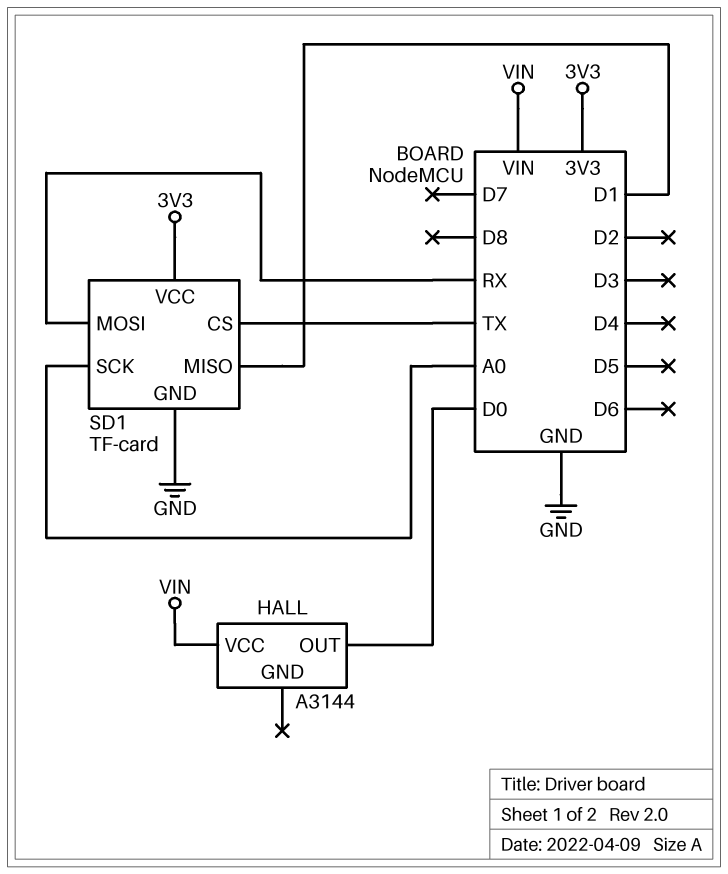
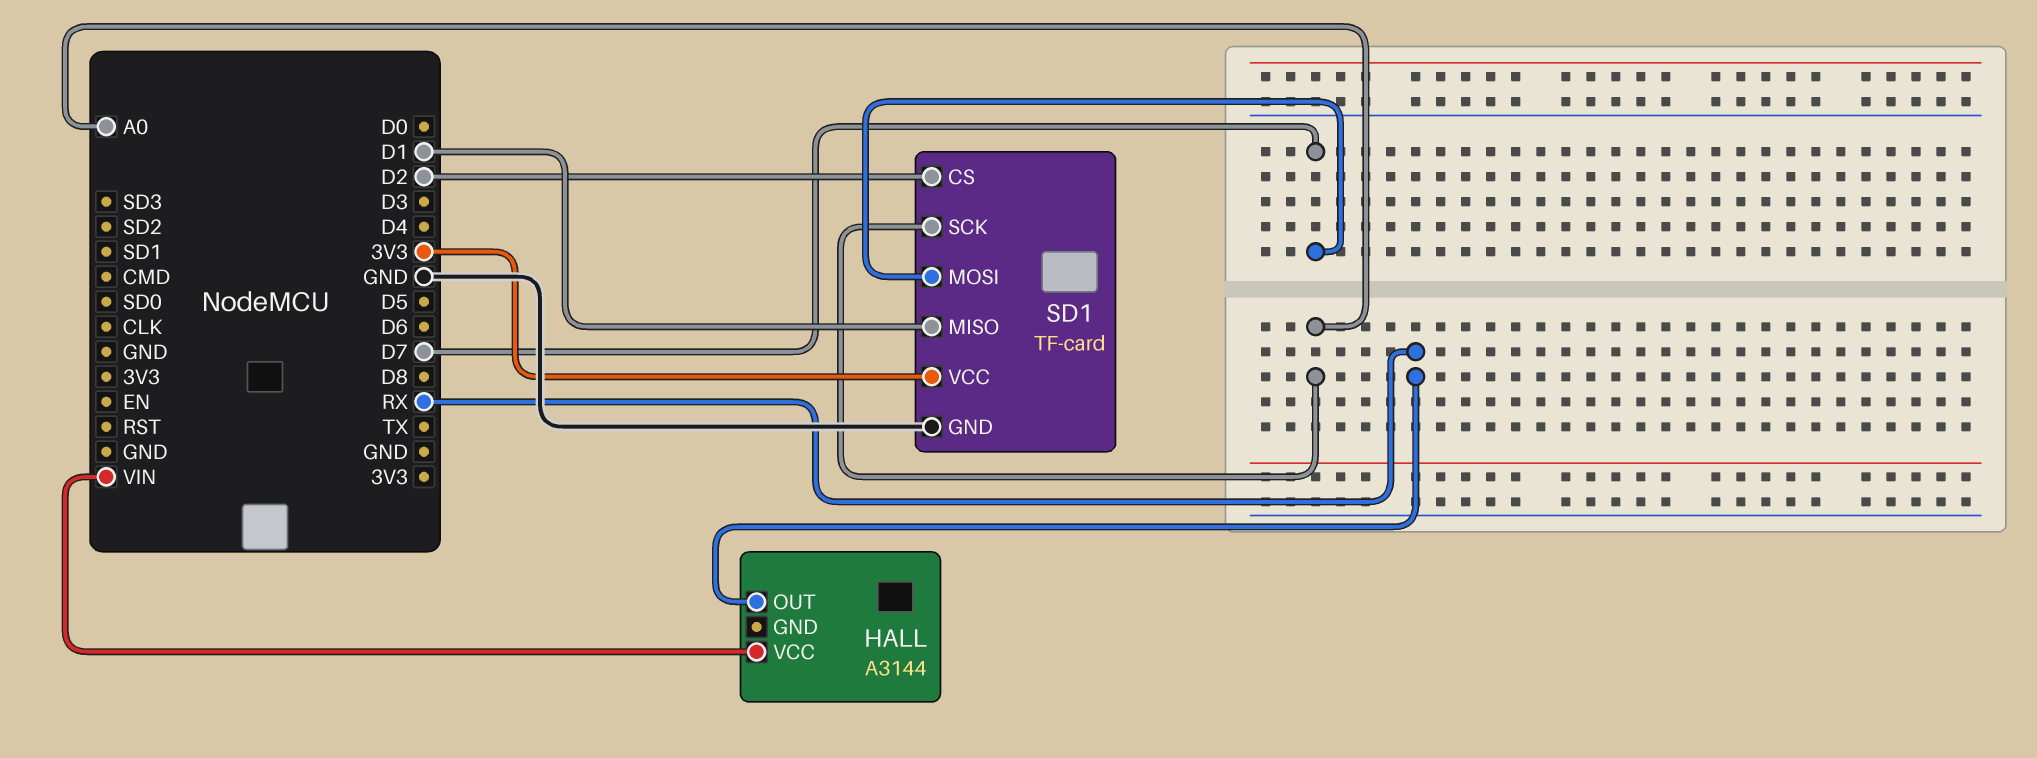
HALL pin OUT: D0 -> RX
SD1 pin CS: TX -> D2
SD1 pin MOSI: RX -> D7

